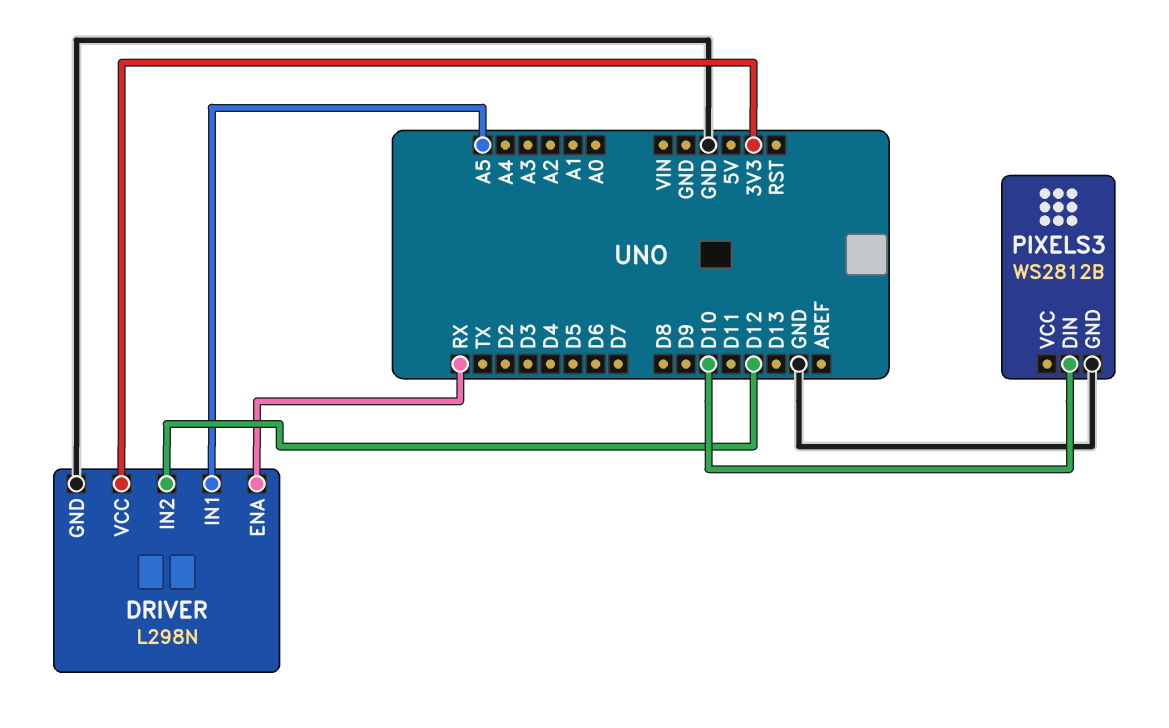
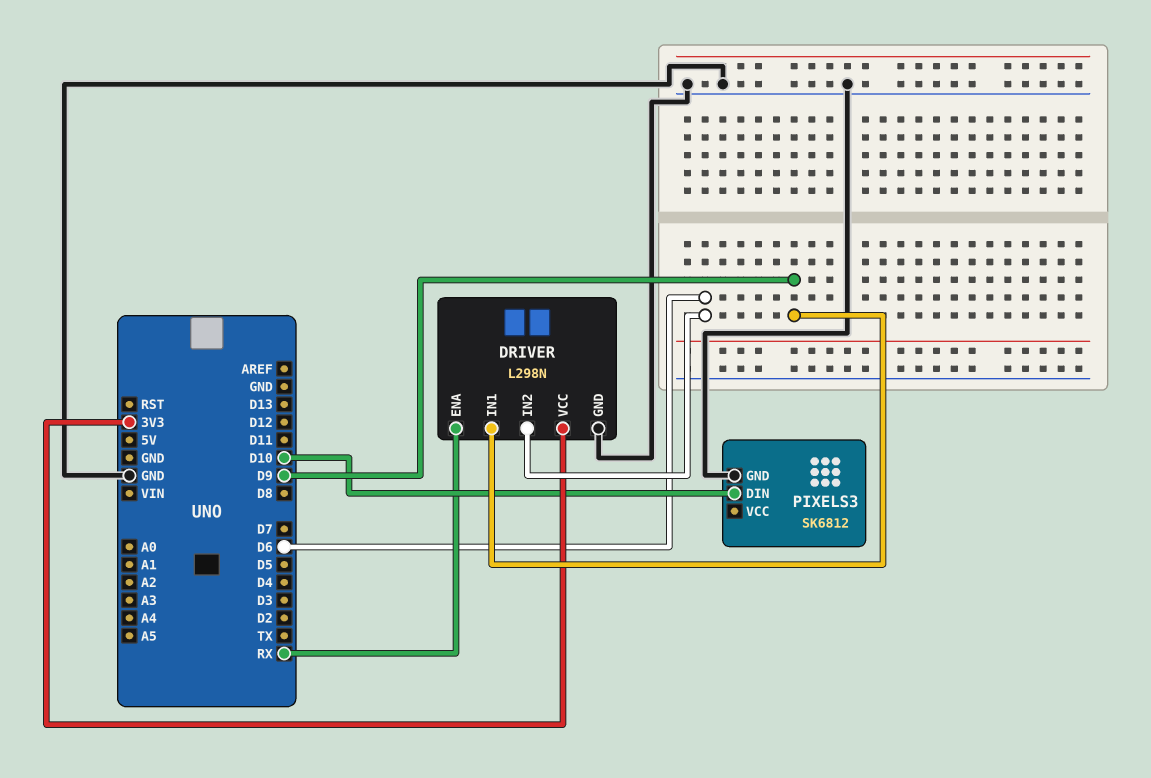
DRIVER pin IN1: A5 -> D9
DRIVER pin IN2: D12 -> D6
PIXELS3: WS2812B -> SK6812

